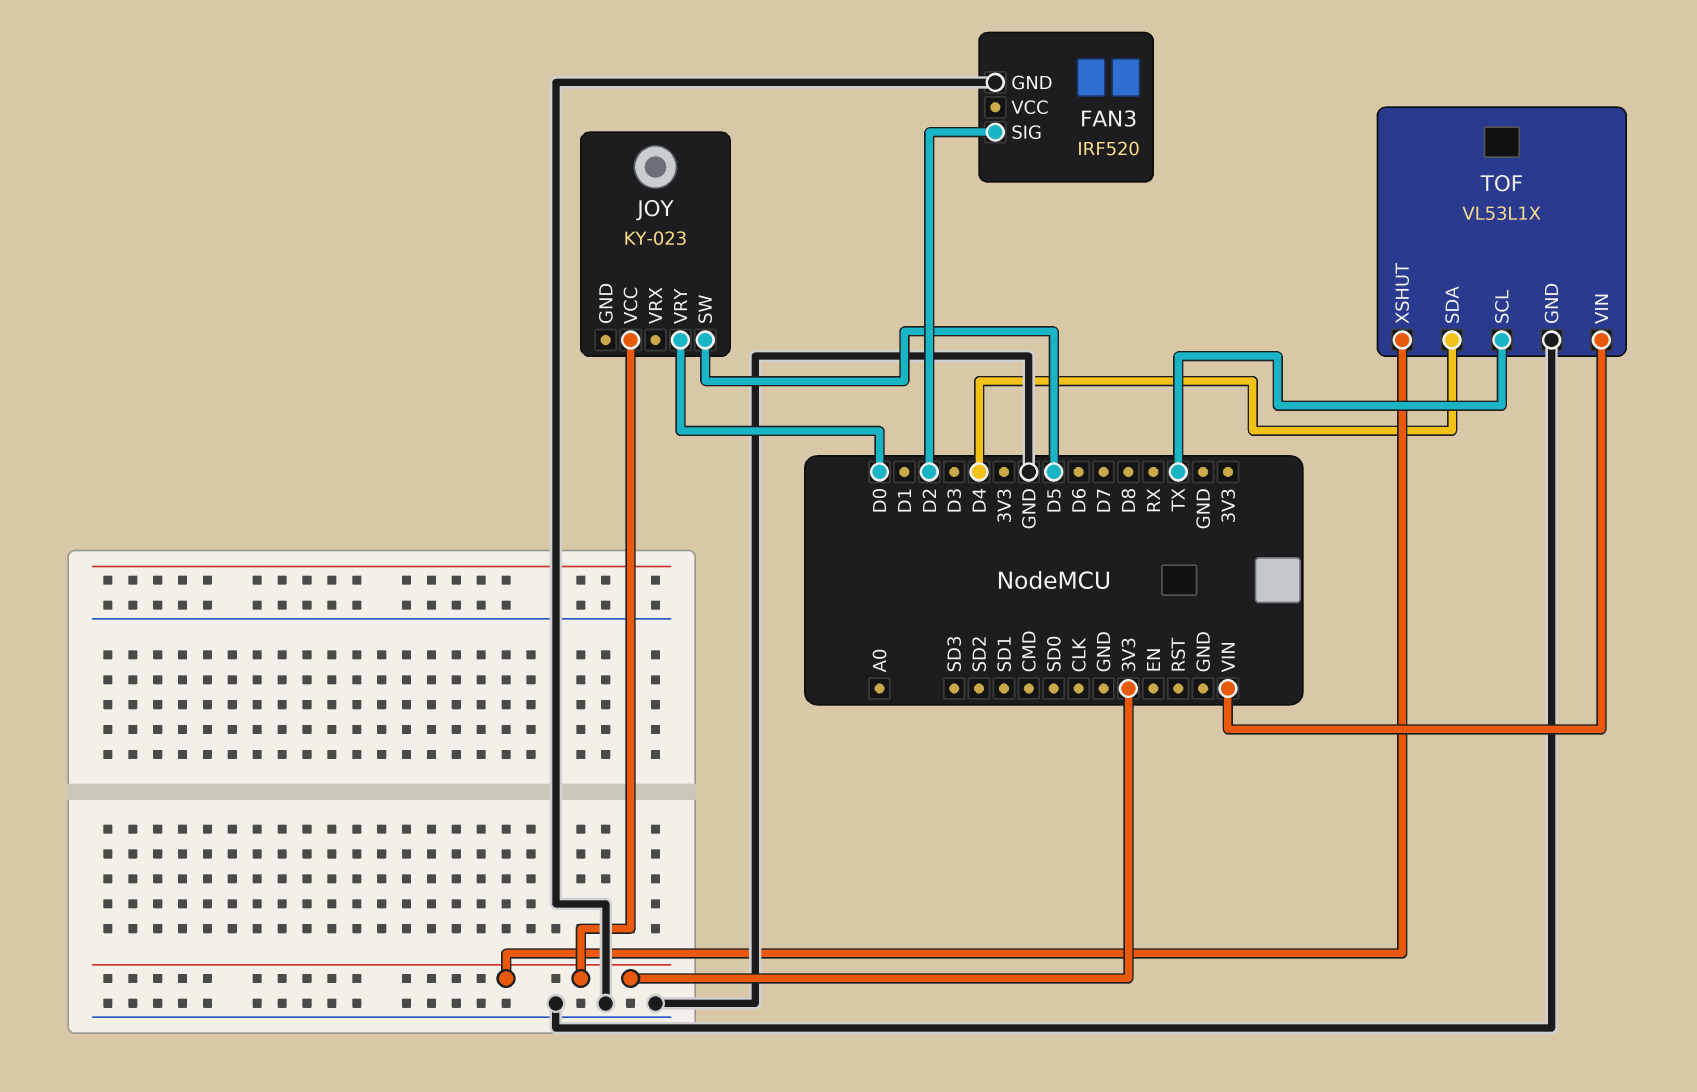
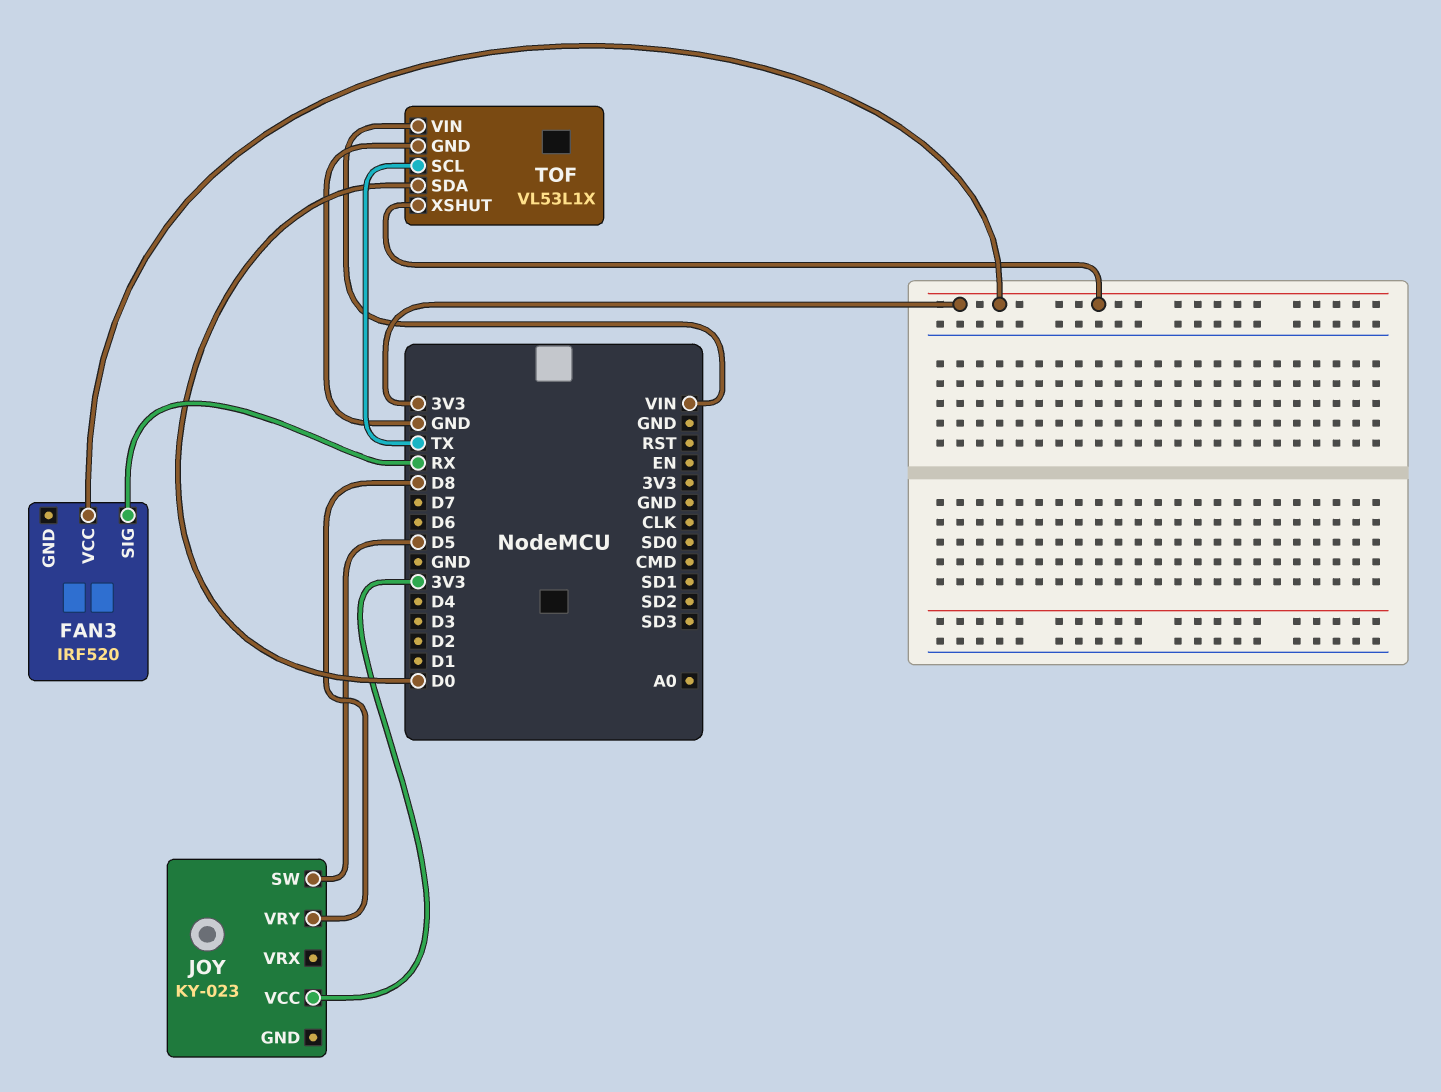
FAN3 pin GND: GND -> none
FAN3 pin SIG: D2 -> RX
FAN3 pin VCC: none -> 3V3
JOY pin VRY: D0 -> D8
TOF pin SDA: D4 -> D0

